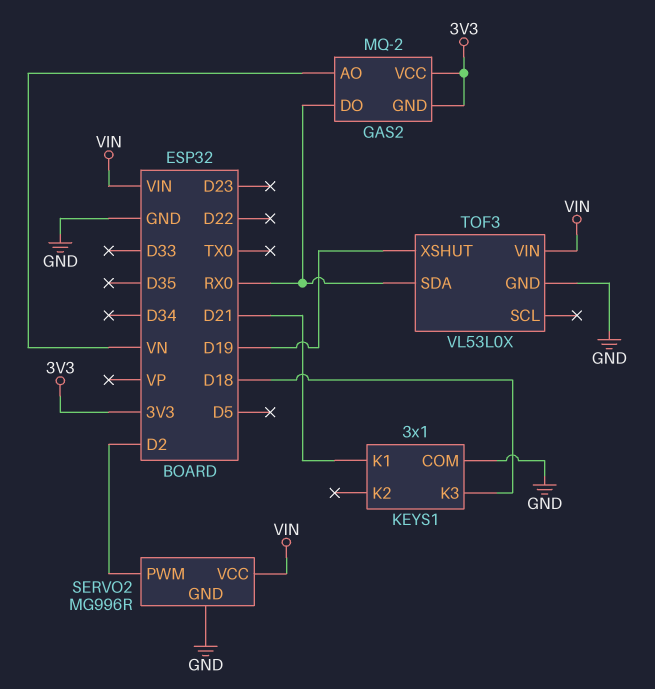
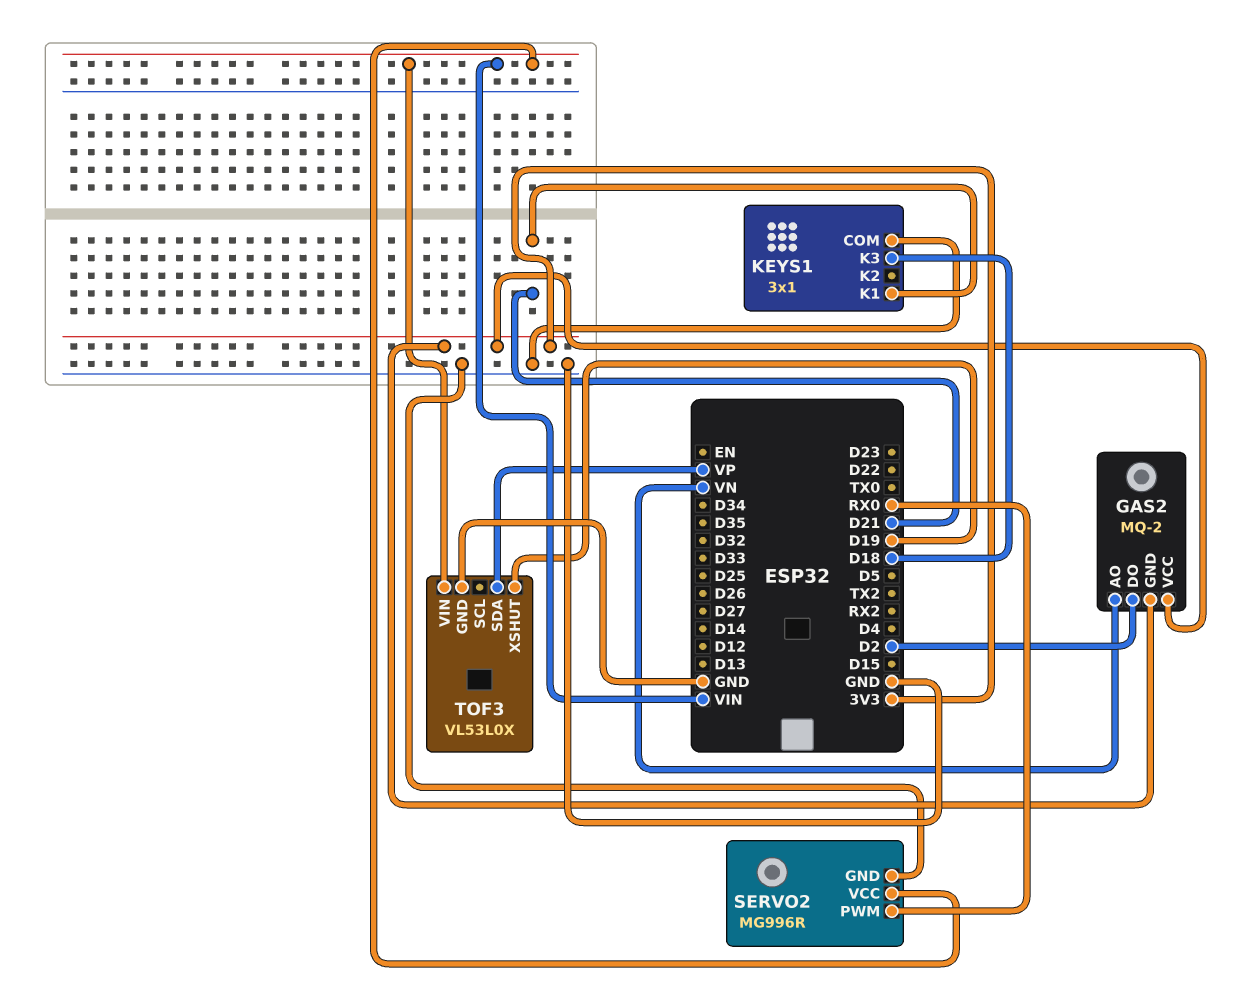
GAS2 pin DO: RX0 -> D2
SERVO2 pin PWM: D2 -> RX0
TOF3 pin SDA: RX0 -> VP

